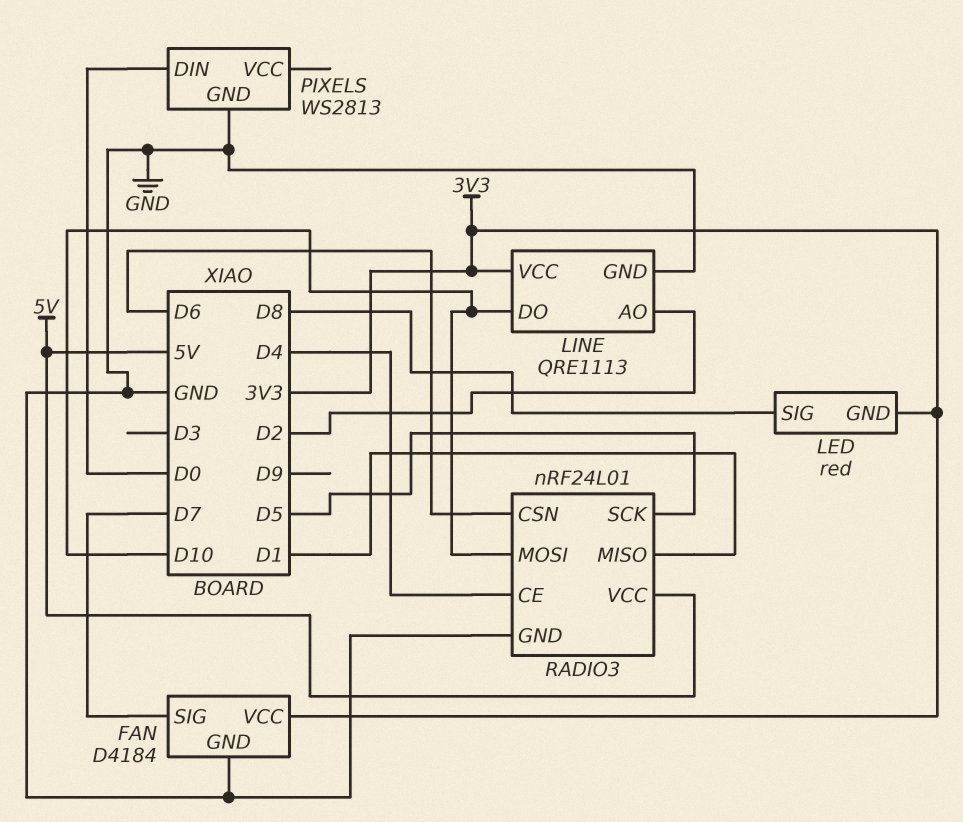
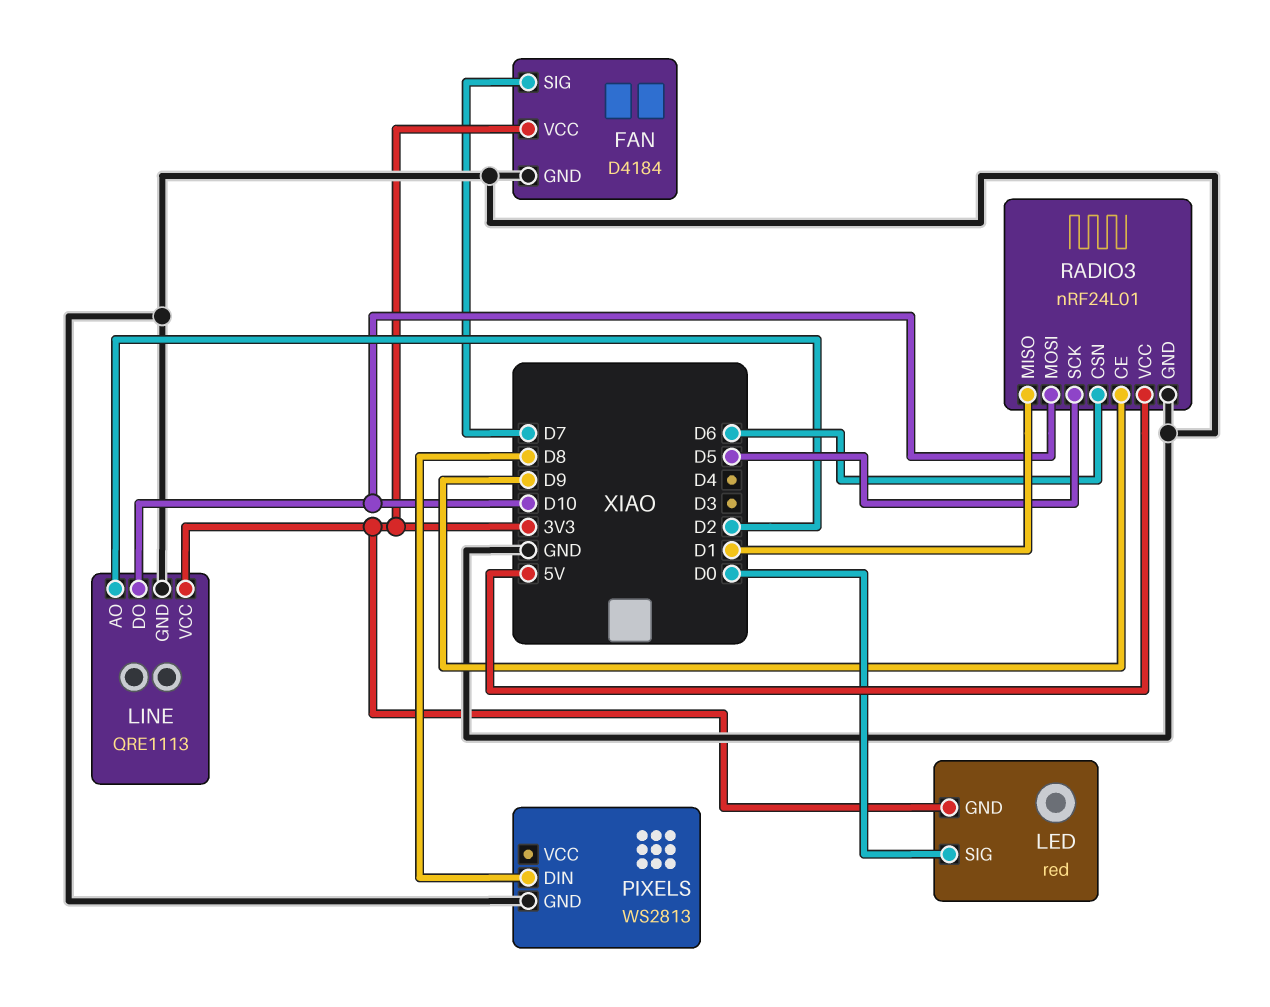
LED pin SIG: D8 -> D0
PIXELS pin DIN: D0 -> D8
RADIO3 pin CE: D4 -> D9

